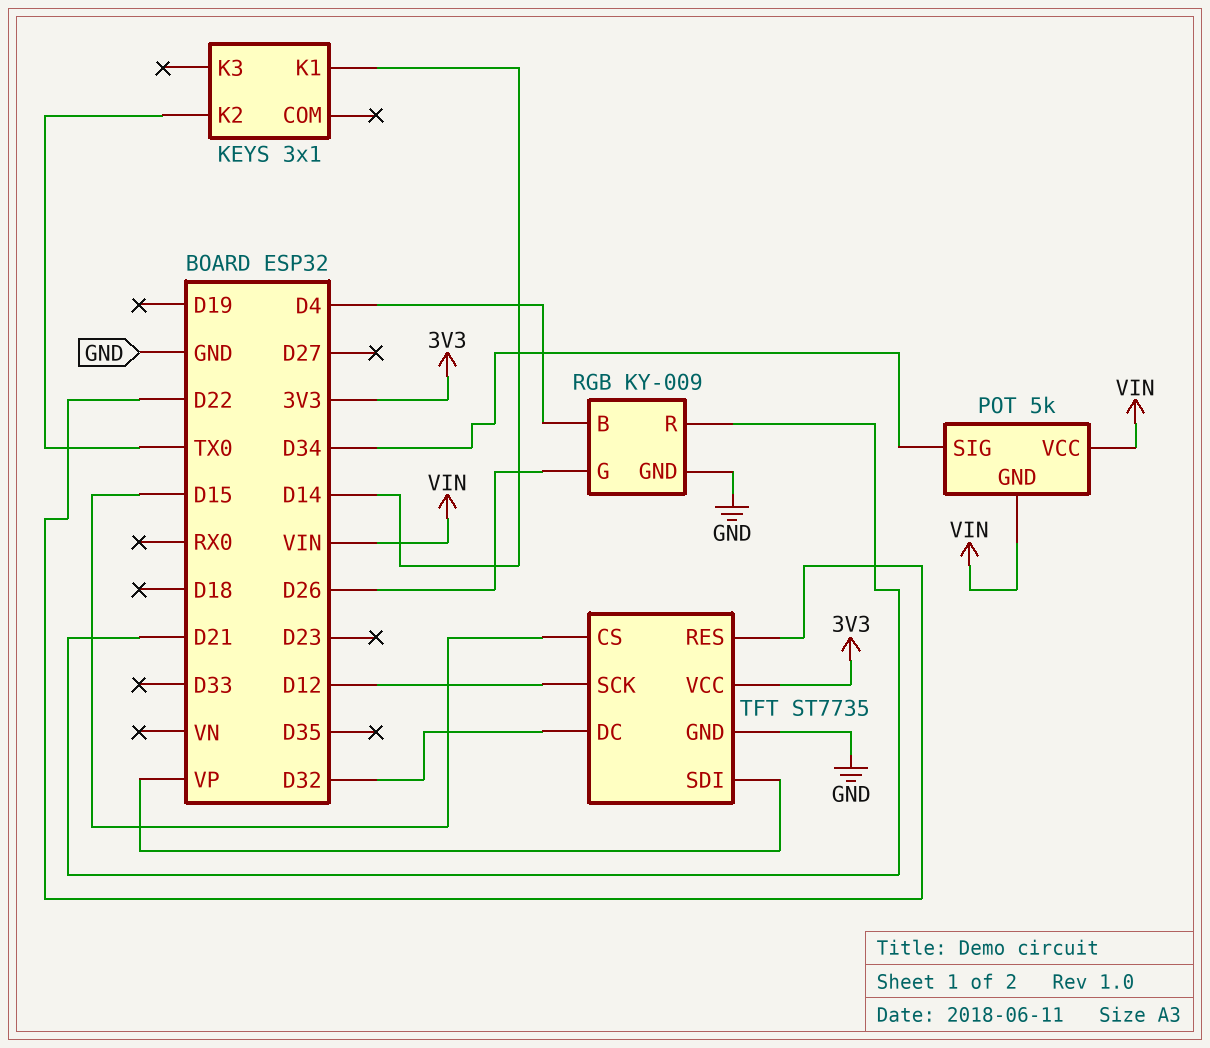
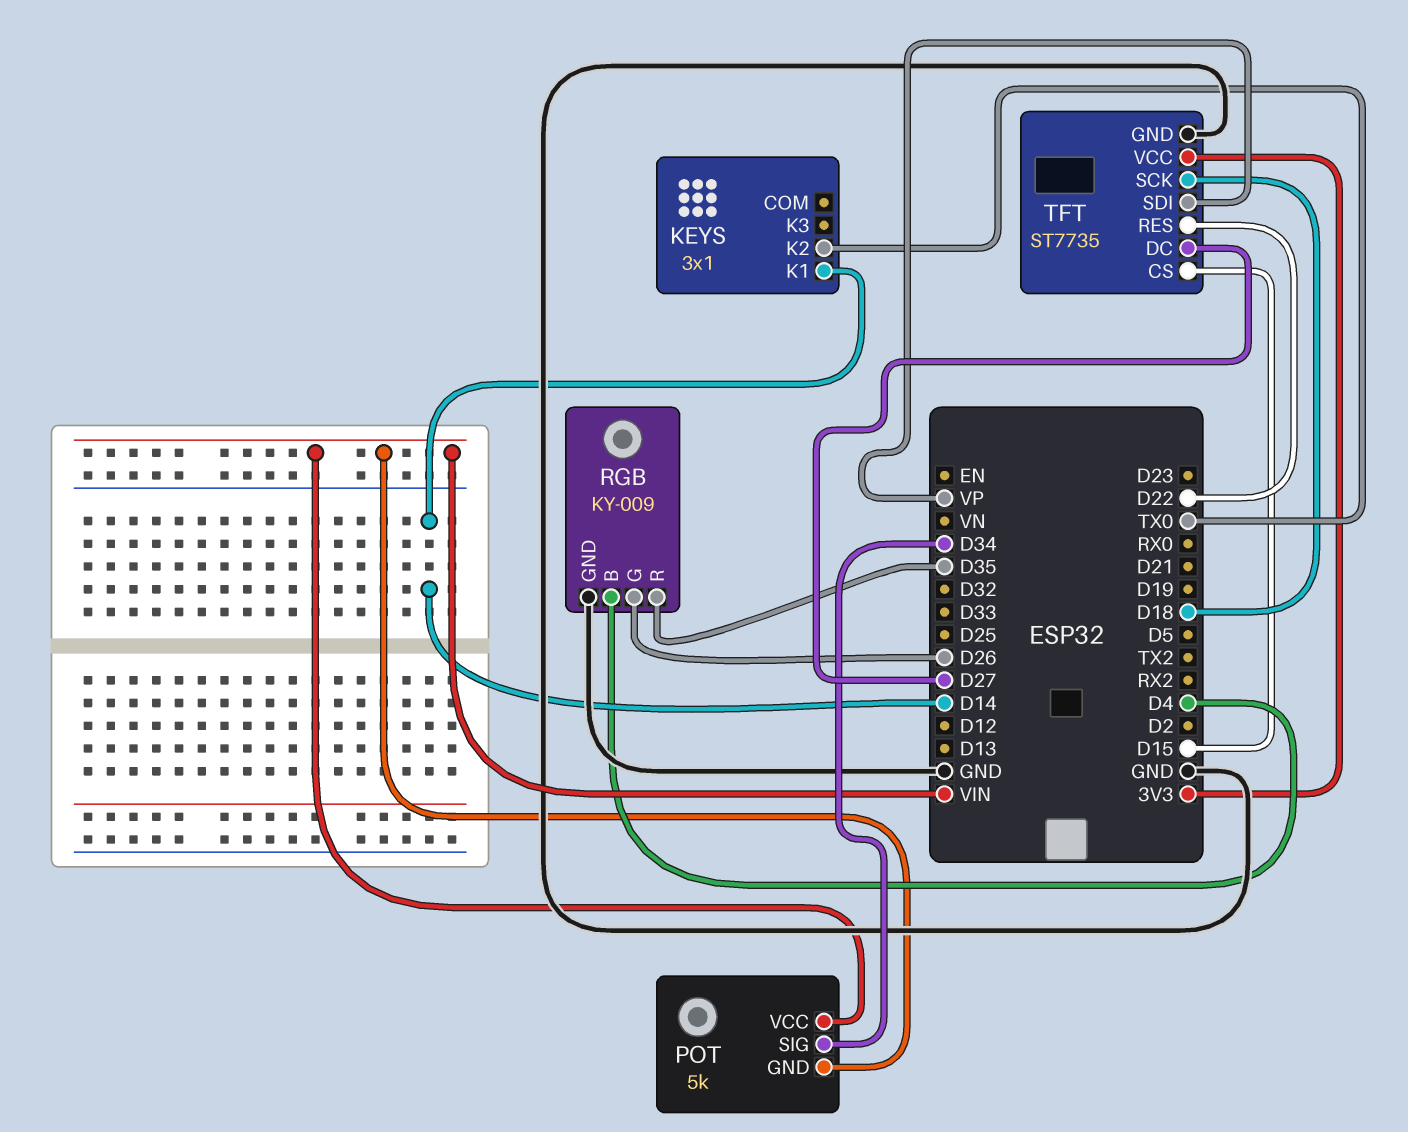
RGB pin R: D21 -> D35
TFT pin DC: D32 -> D27
TFT pin SCK: D12 -> D18

